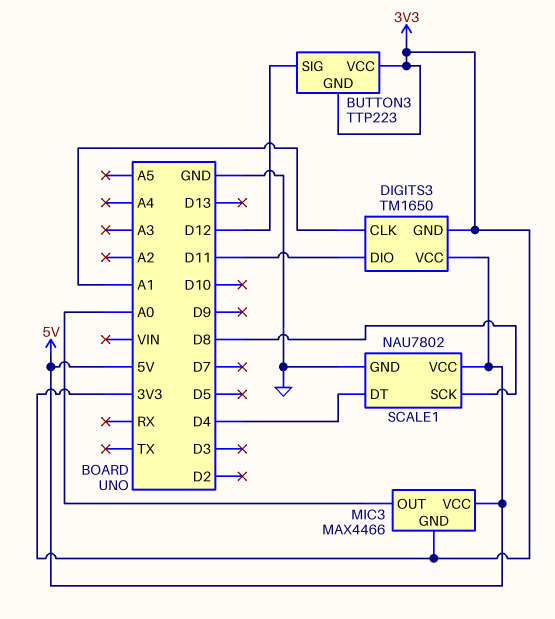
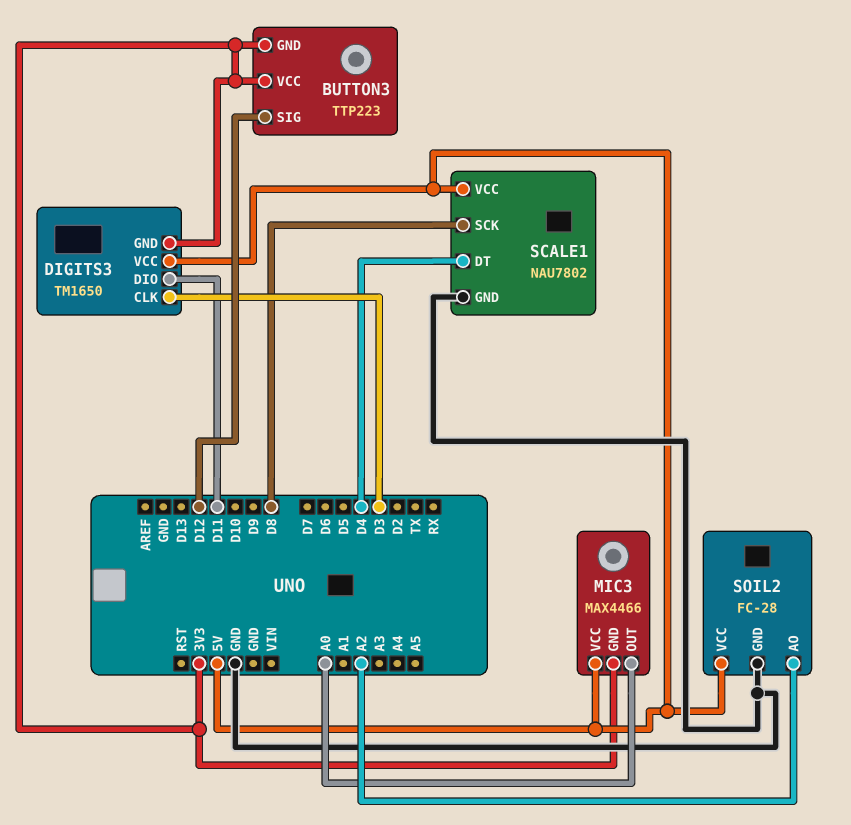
DIGITS3 pin CLK: A1 -> D3
SOIL2: none -> FC-28
SOIL2 pin AO: none -> A2
SOIL2 pin GND: none -> GND
SOIL2 pin VCC: none -> 5V

